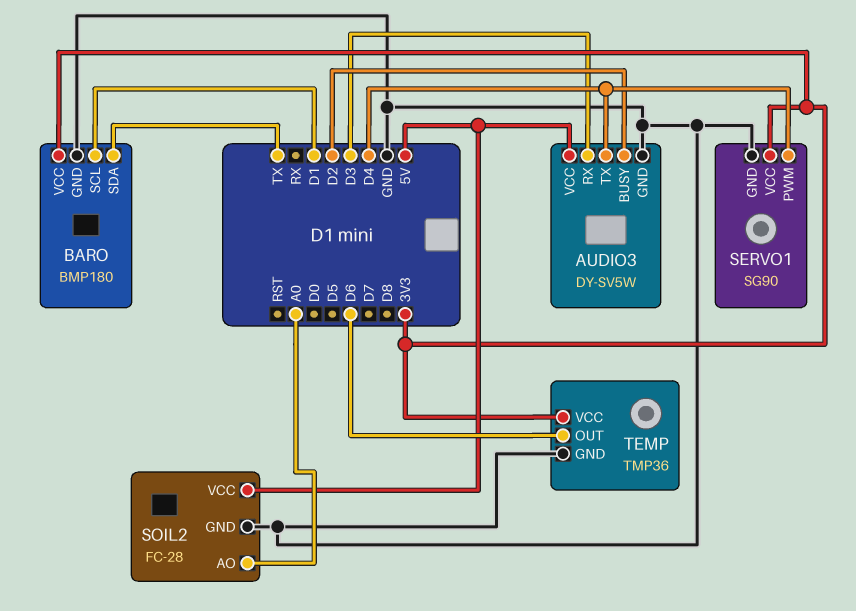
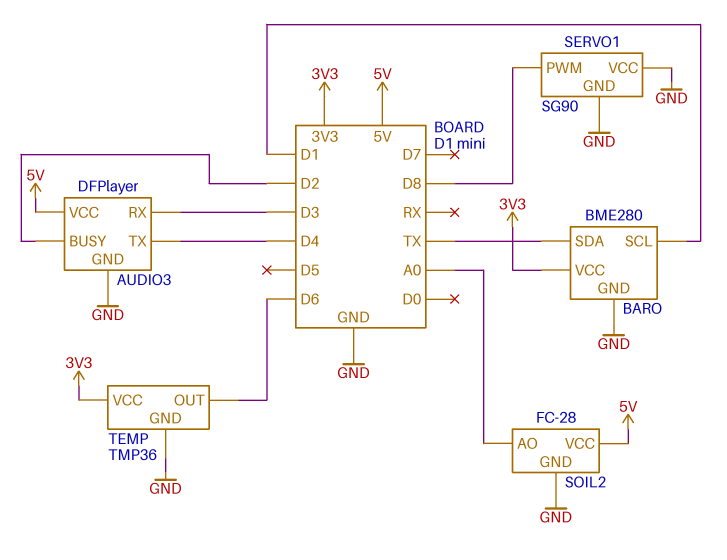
AUDIO3: DY-SV5W -> DFPlayer
BARO: BMP180 -> BME280
SERVO1 pin PWM: D4 -> D8
SERVO1 pin VCC: 3V3 -> GND

